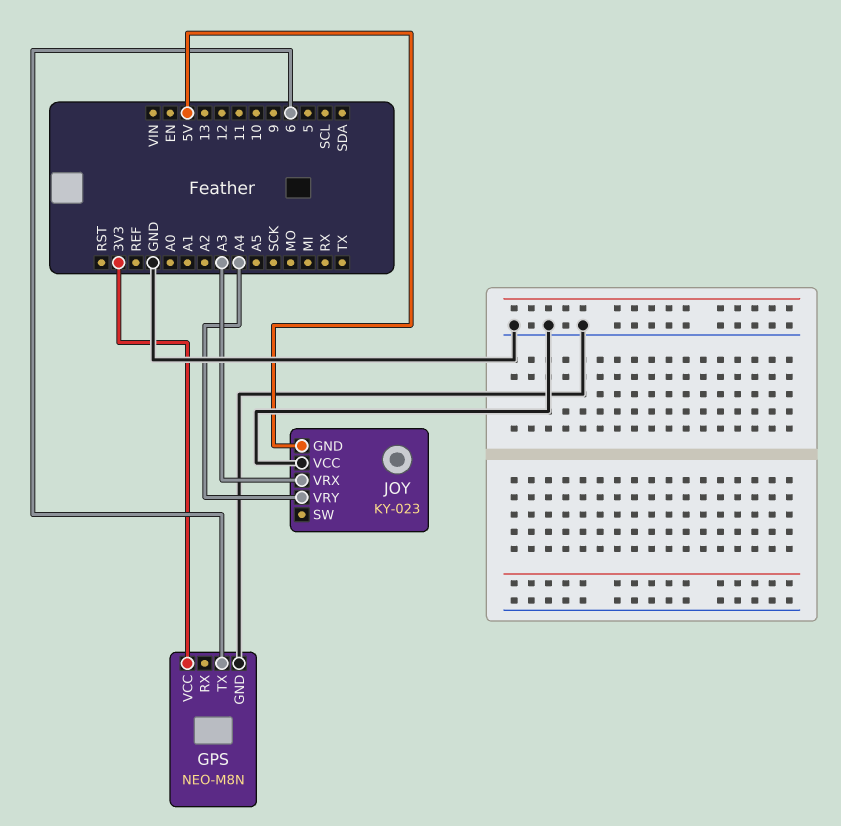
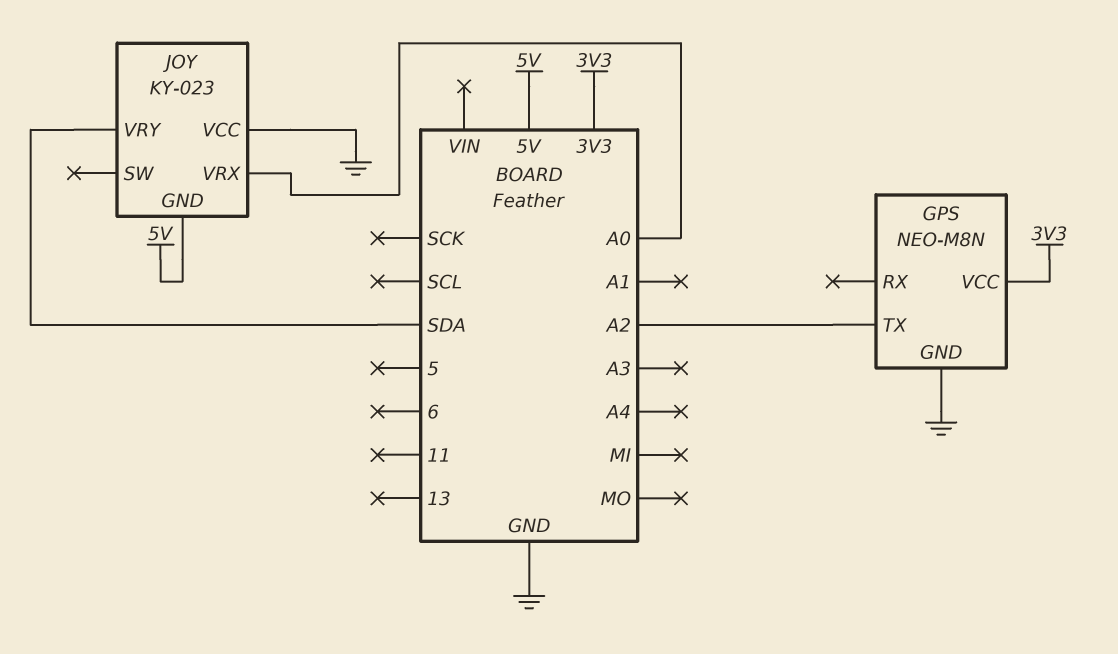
GPS pin TX: 6 -> A2
JOY pin VRX: A3 -> A0
JOY pin VRY: A4 -> SDA

